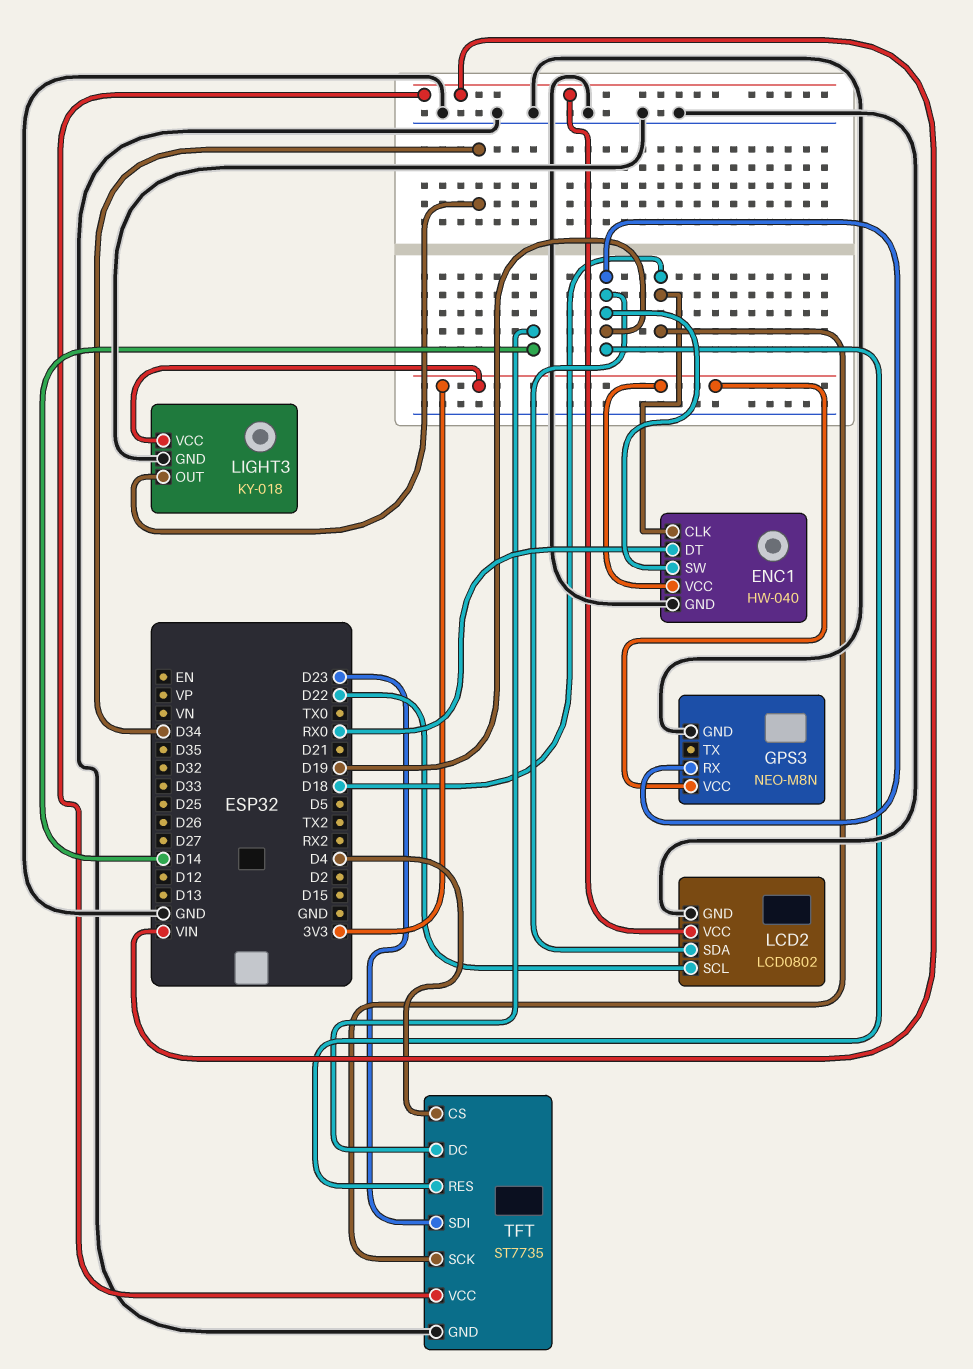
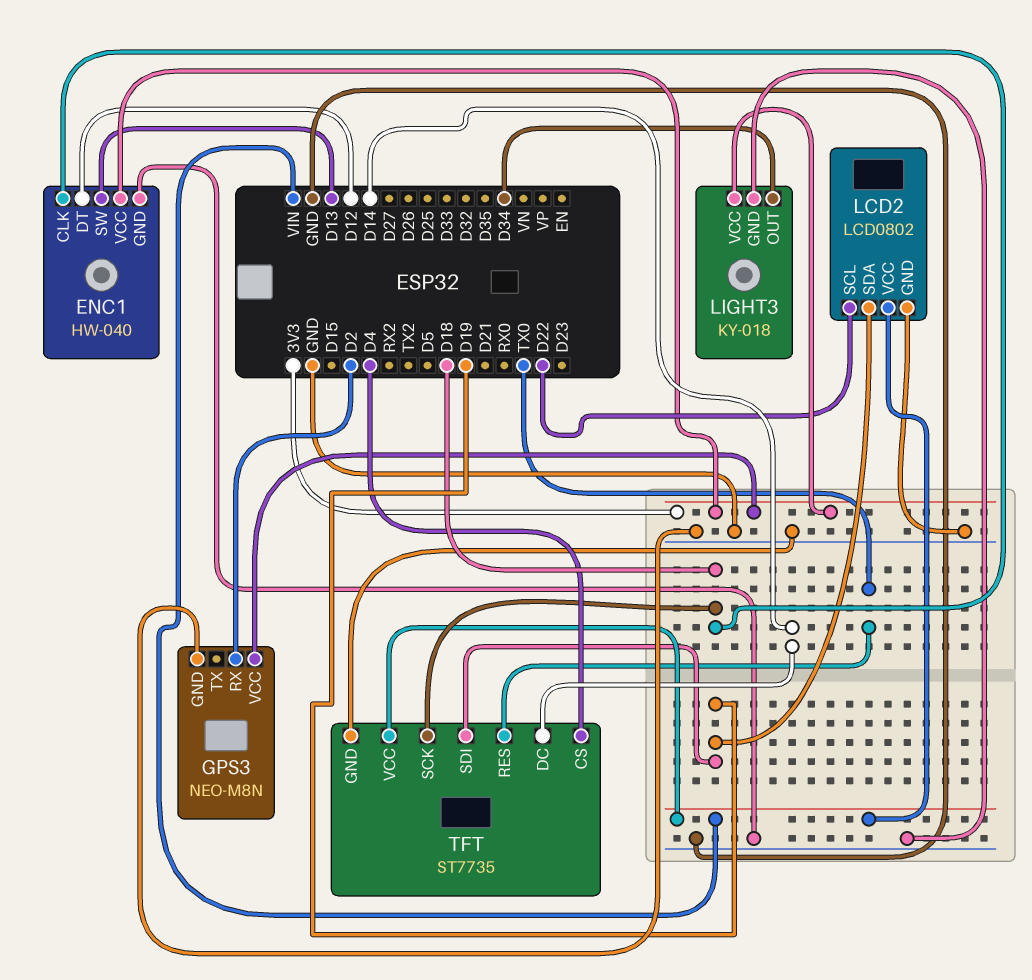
ENC1 pin DT: RX0 -> D12
ENC1 pin SW: D19 -> D13
GPS3 pin RX: D19 -> D2
TFT pin RES: D19 -> TX0
TFT pin SDI: D23 -> D19

